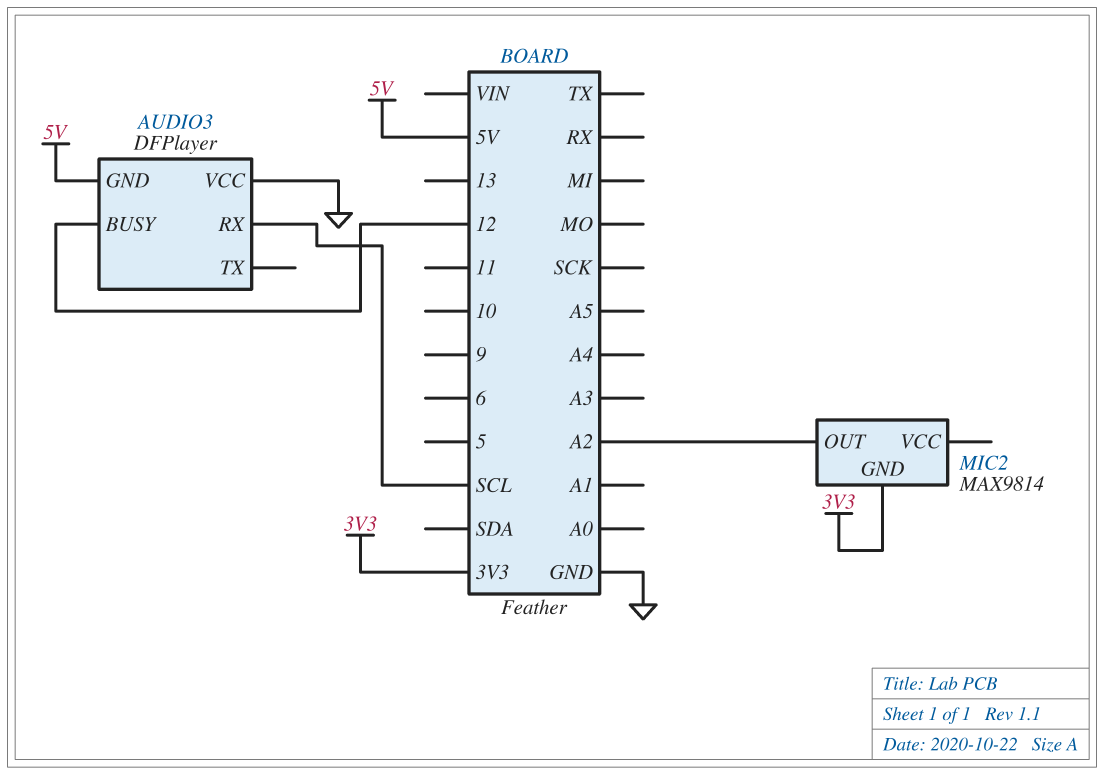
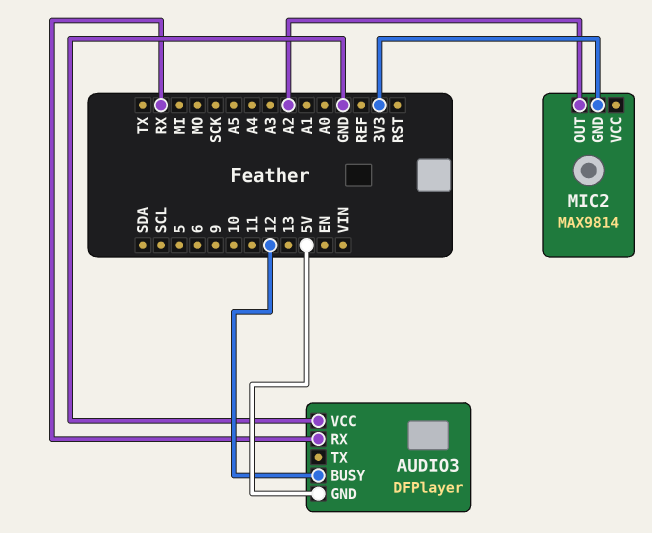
AUDIO3 pin RX: SCL -> RX

